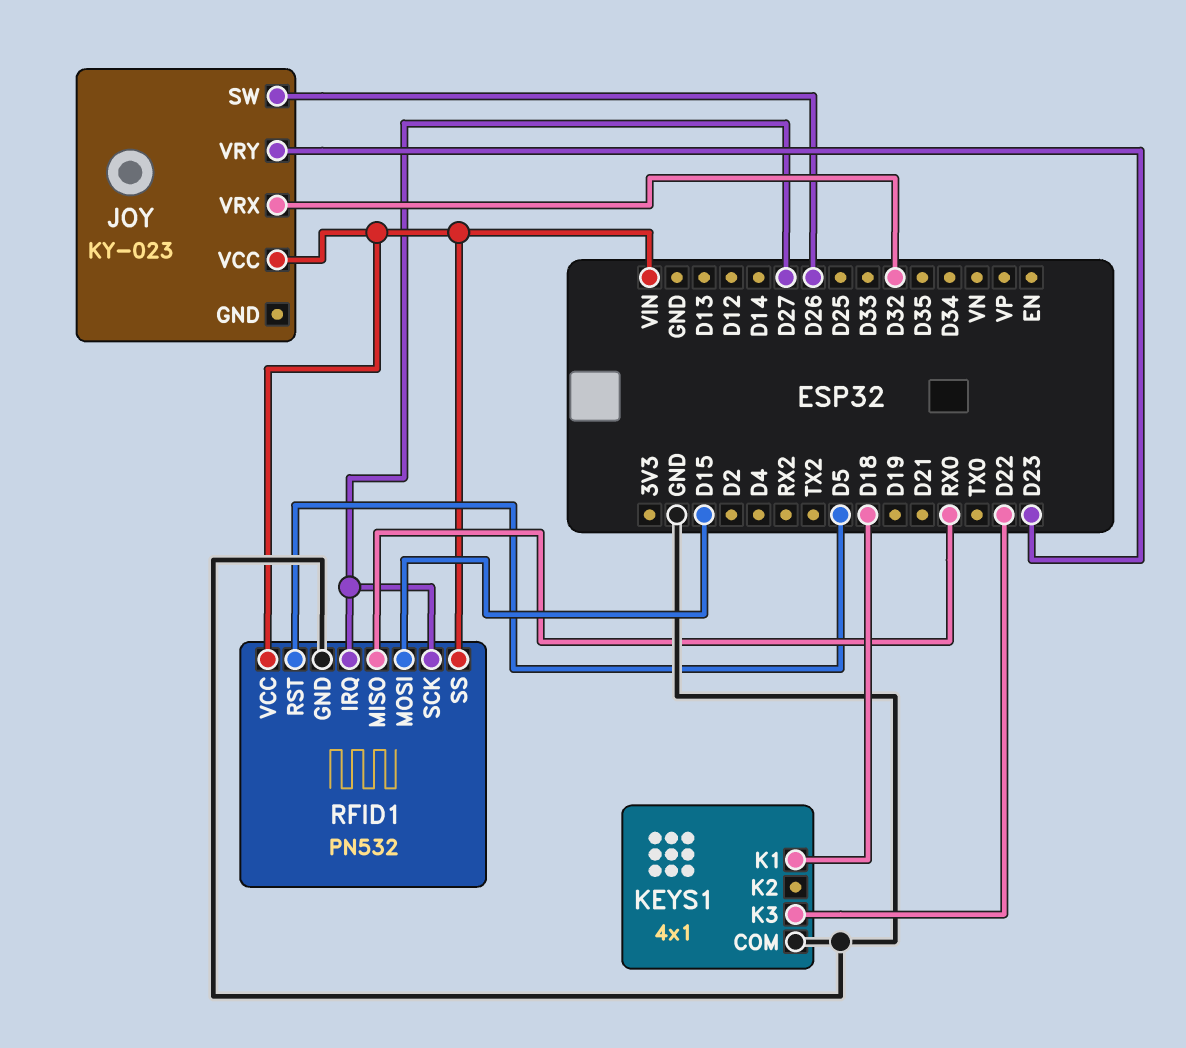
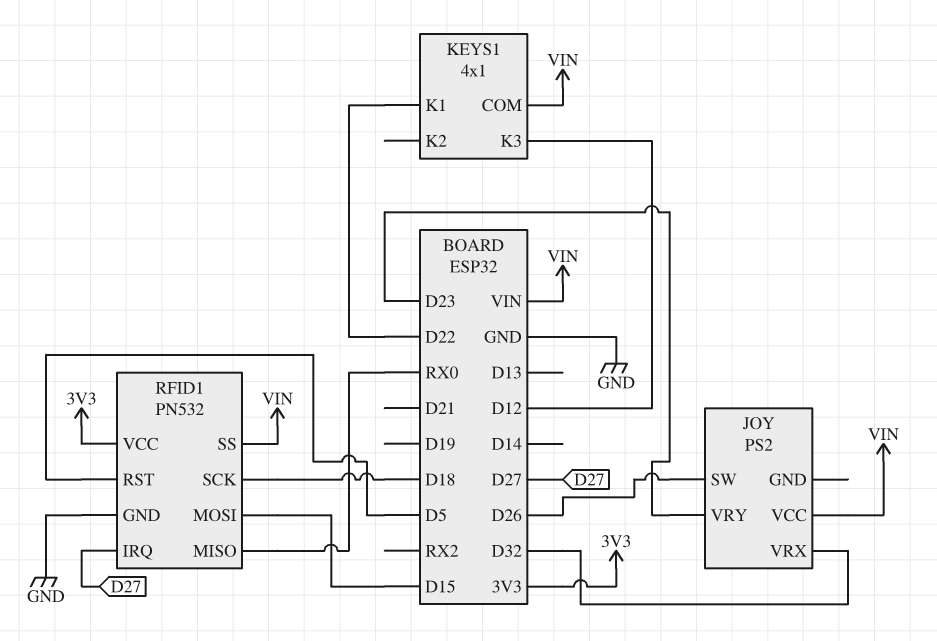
JOY: KY-023 -> PS2
KEYS1 pin COM: GND -> VIN
KEYS1 pin K1: D18 -> D22
KEYS1 pin K3: D22 -> D12
RFID1 pin SCK: D27 -> D18
RFID1 pin VCC: VIN -> 3V3

